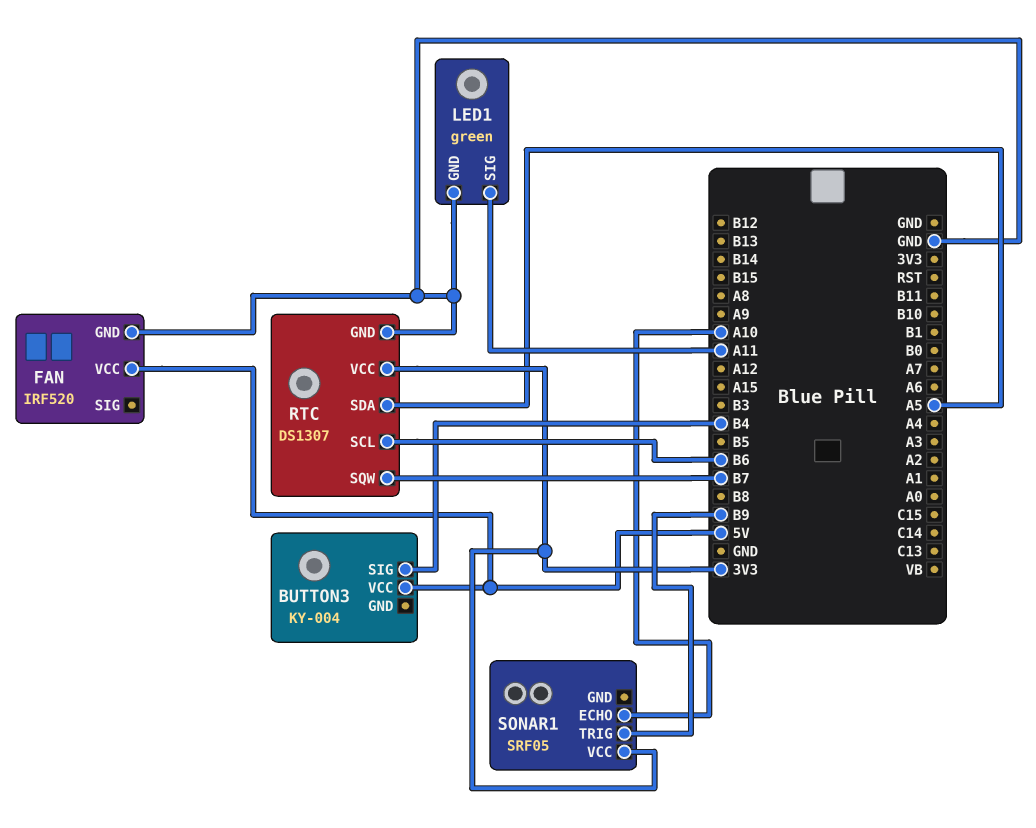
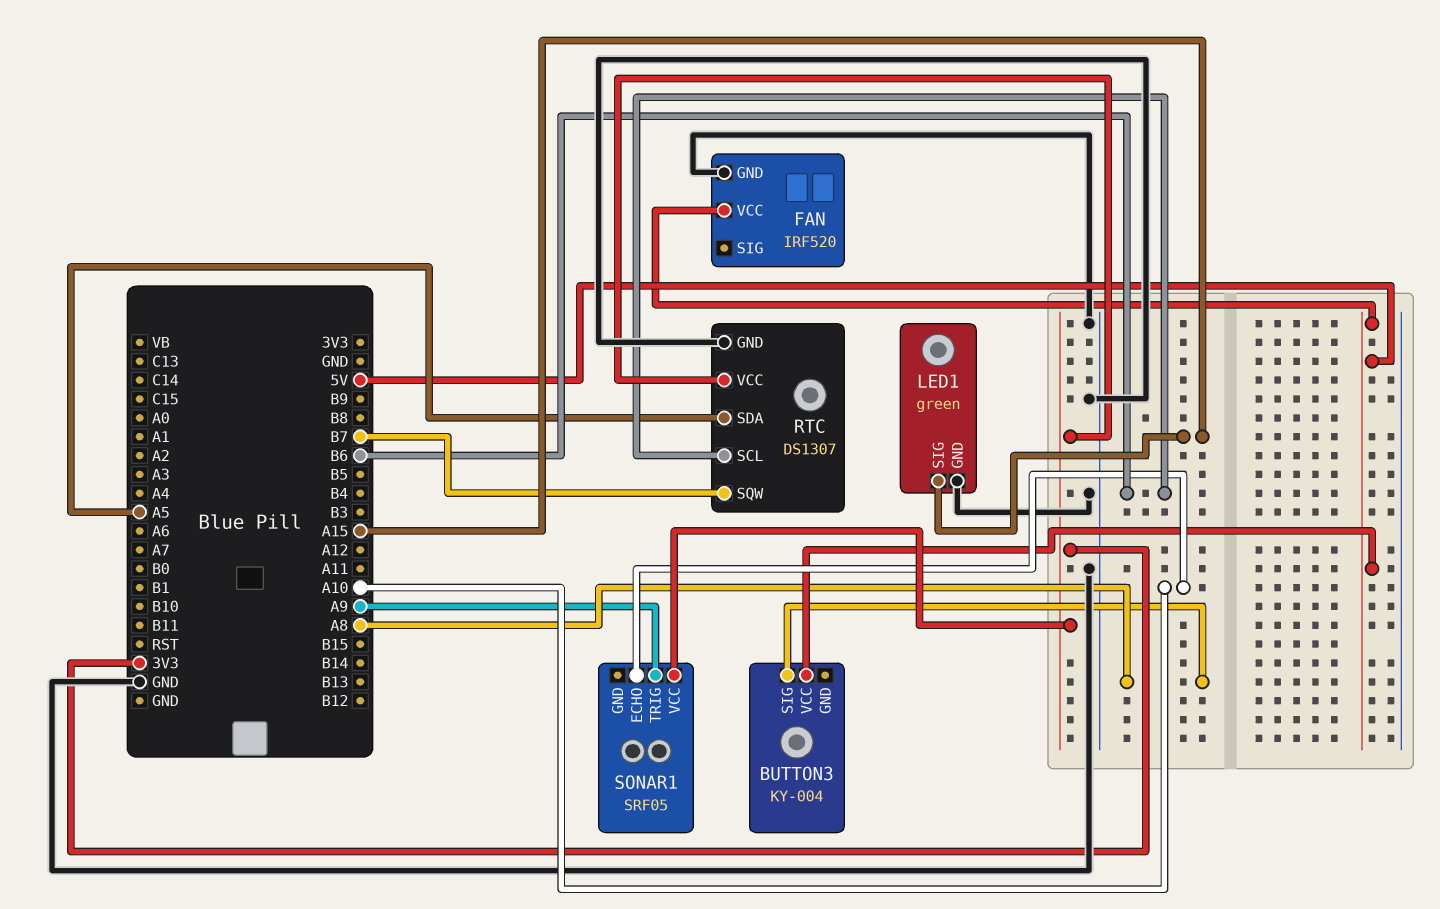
BUTTON3 pin SIG: B4 -> A8
LED1 pin SIG: A11 -> A15
SONAR1 pin TRIG: B9 -> A9

